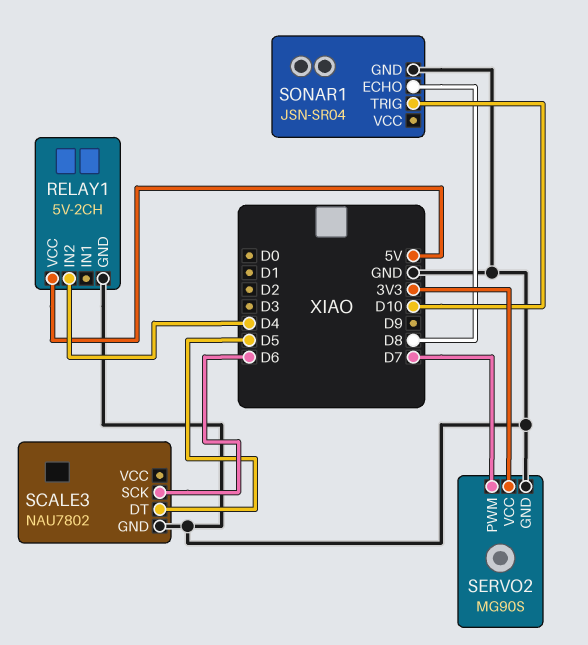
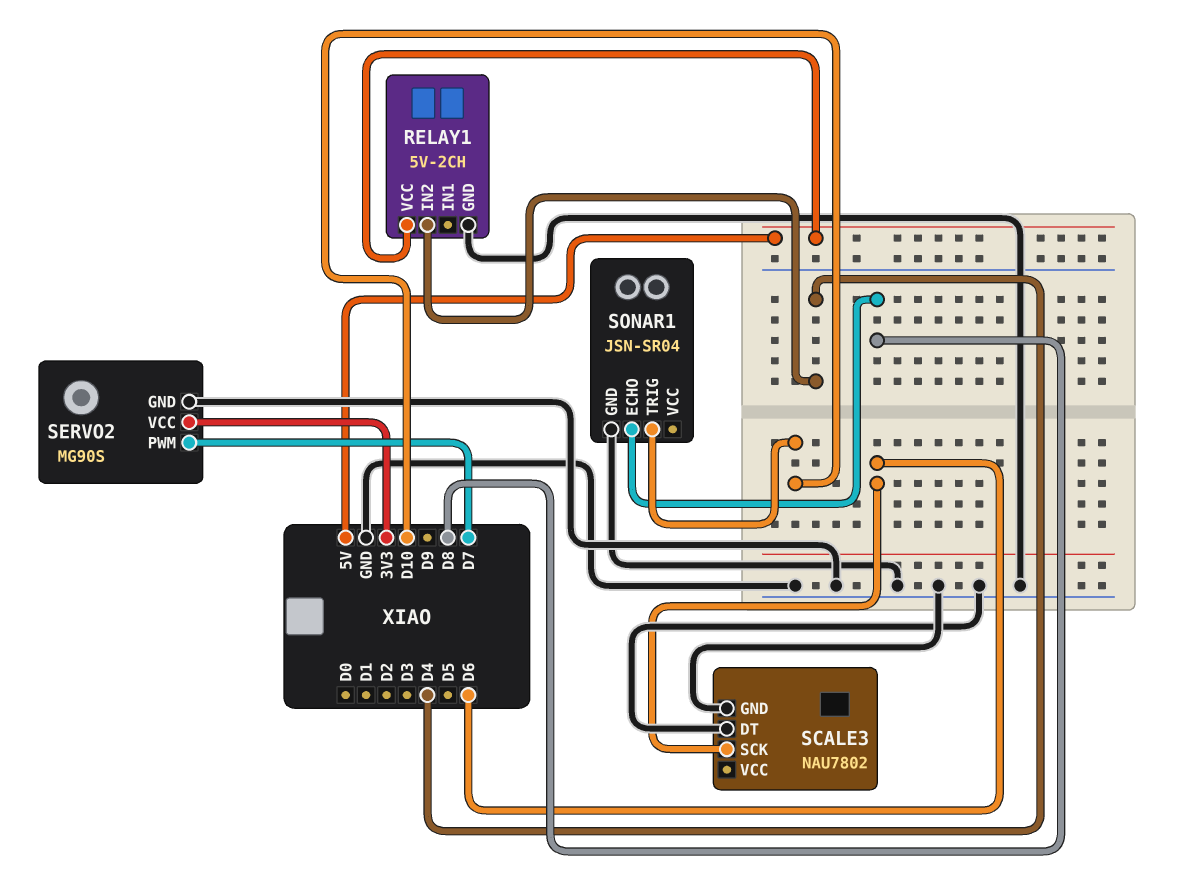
SCALE3 pin DT: D5 -> GND

